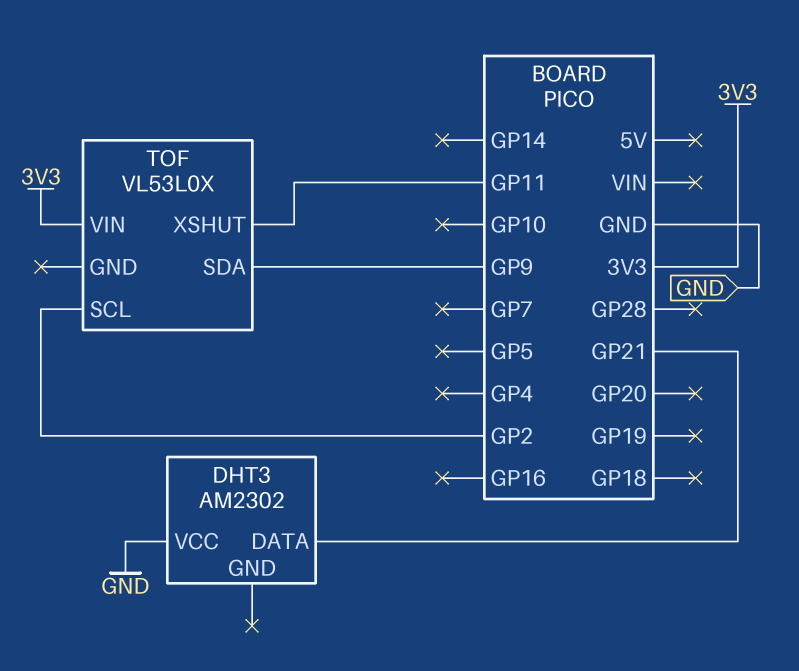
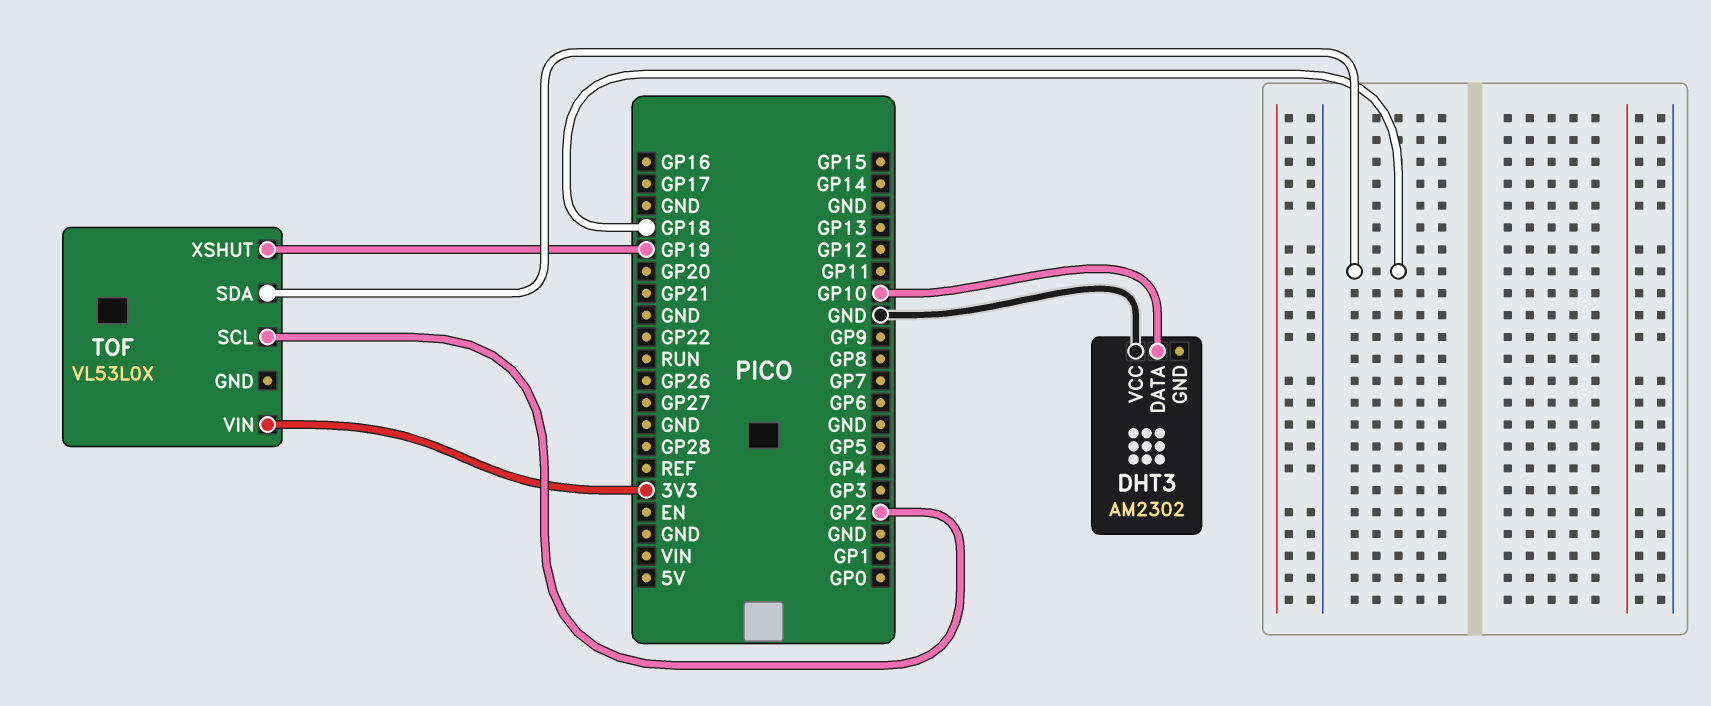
DHT3 pin DATA: GP21 -> GP10
TOF pin SDA: GP9 -> GP18
TOF pin XSHUT: GP11 -> GP19

